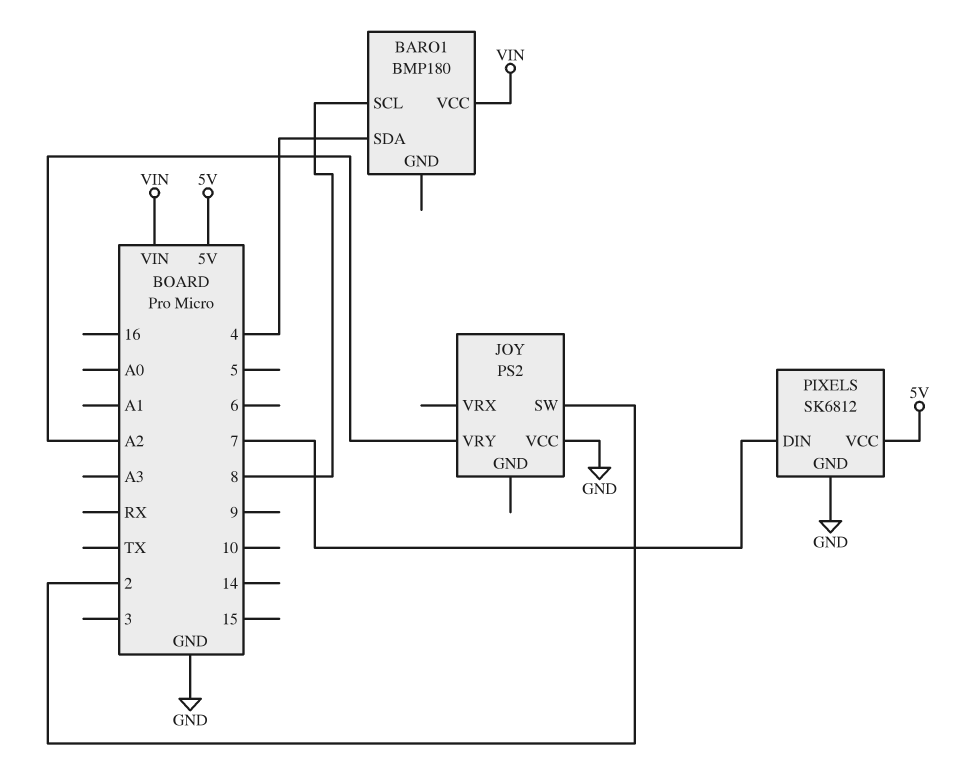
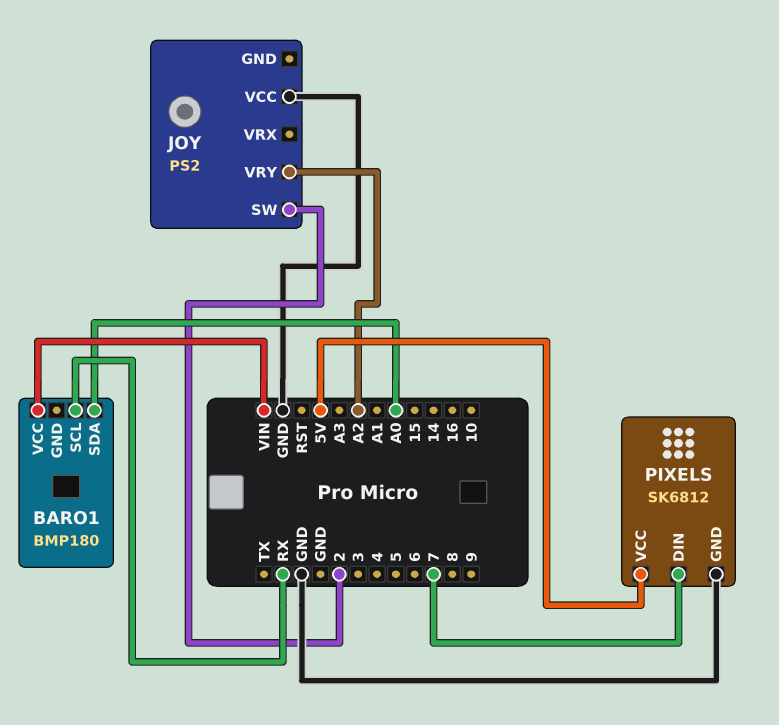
BARO1 pin SCL: 8 -> RX
BARO1 pin SDA: 4 -> A0

